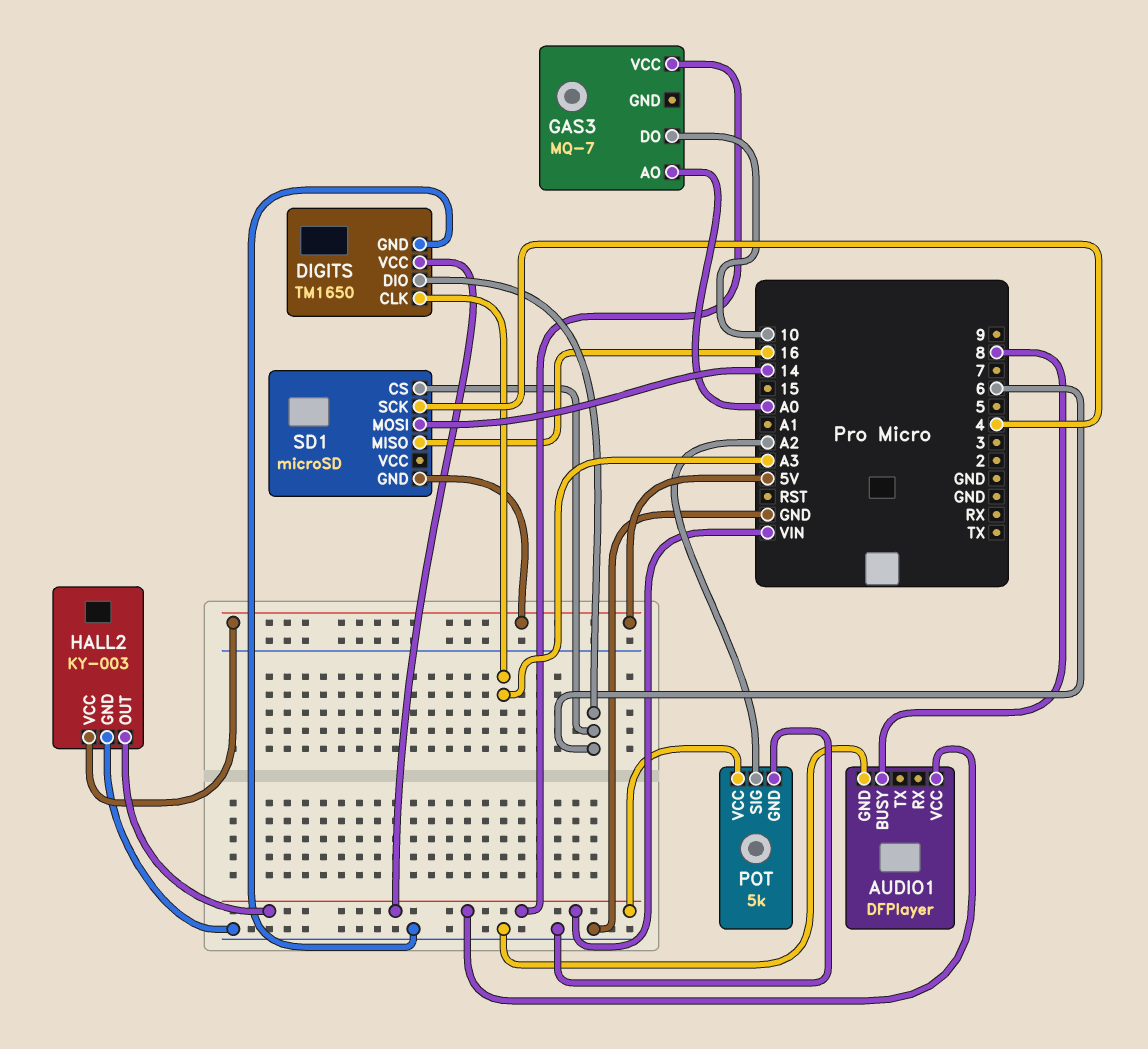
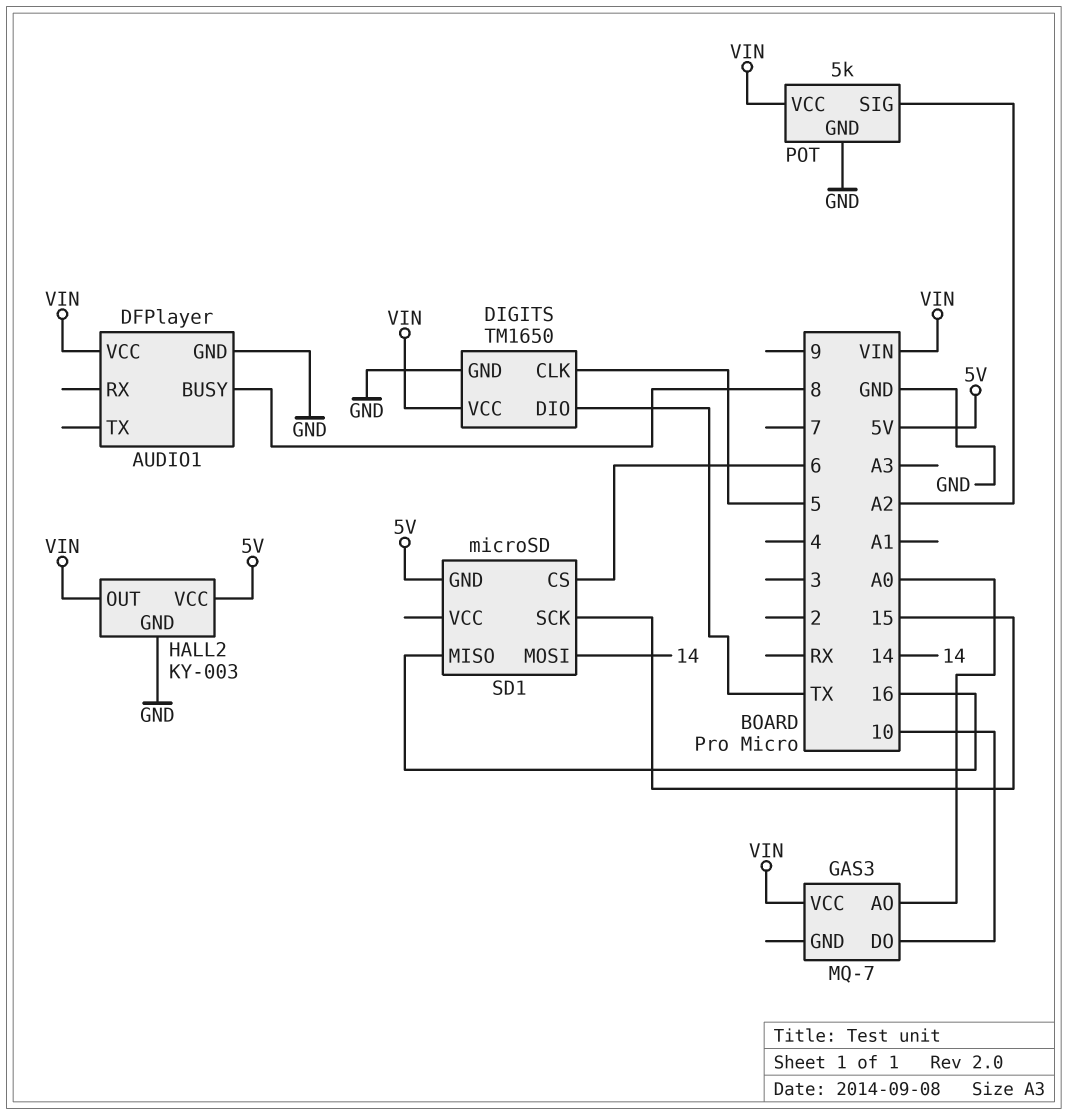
DIGITS pin CLK: A3 -> 5
DIGITS pin DIO: 6 -> TX
SD1 pin SCK: 4 -> 15

